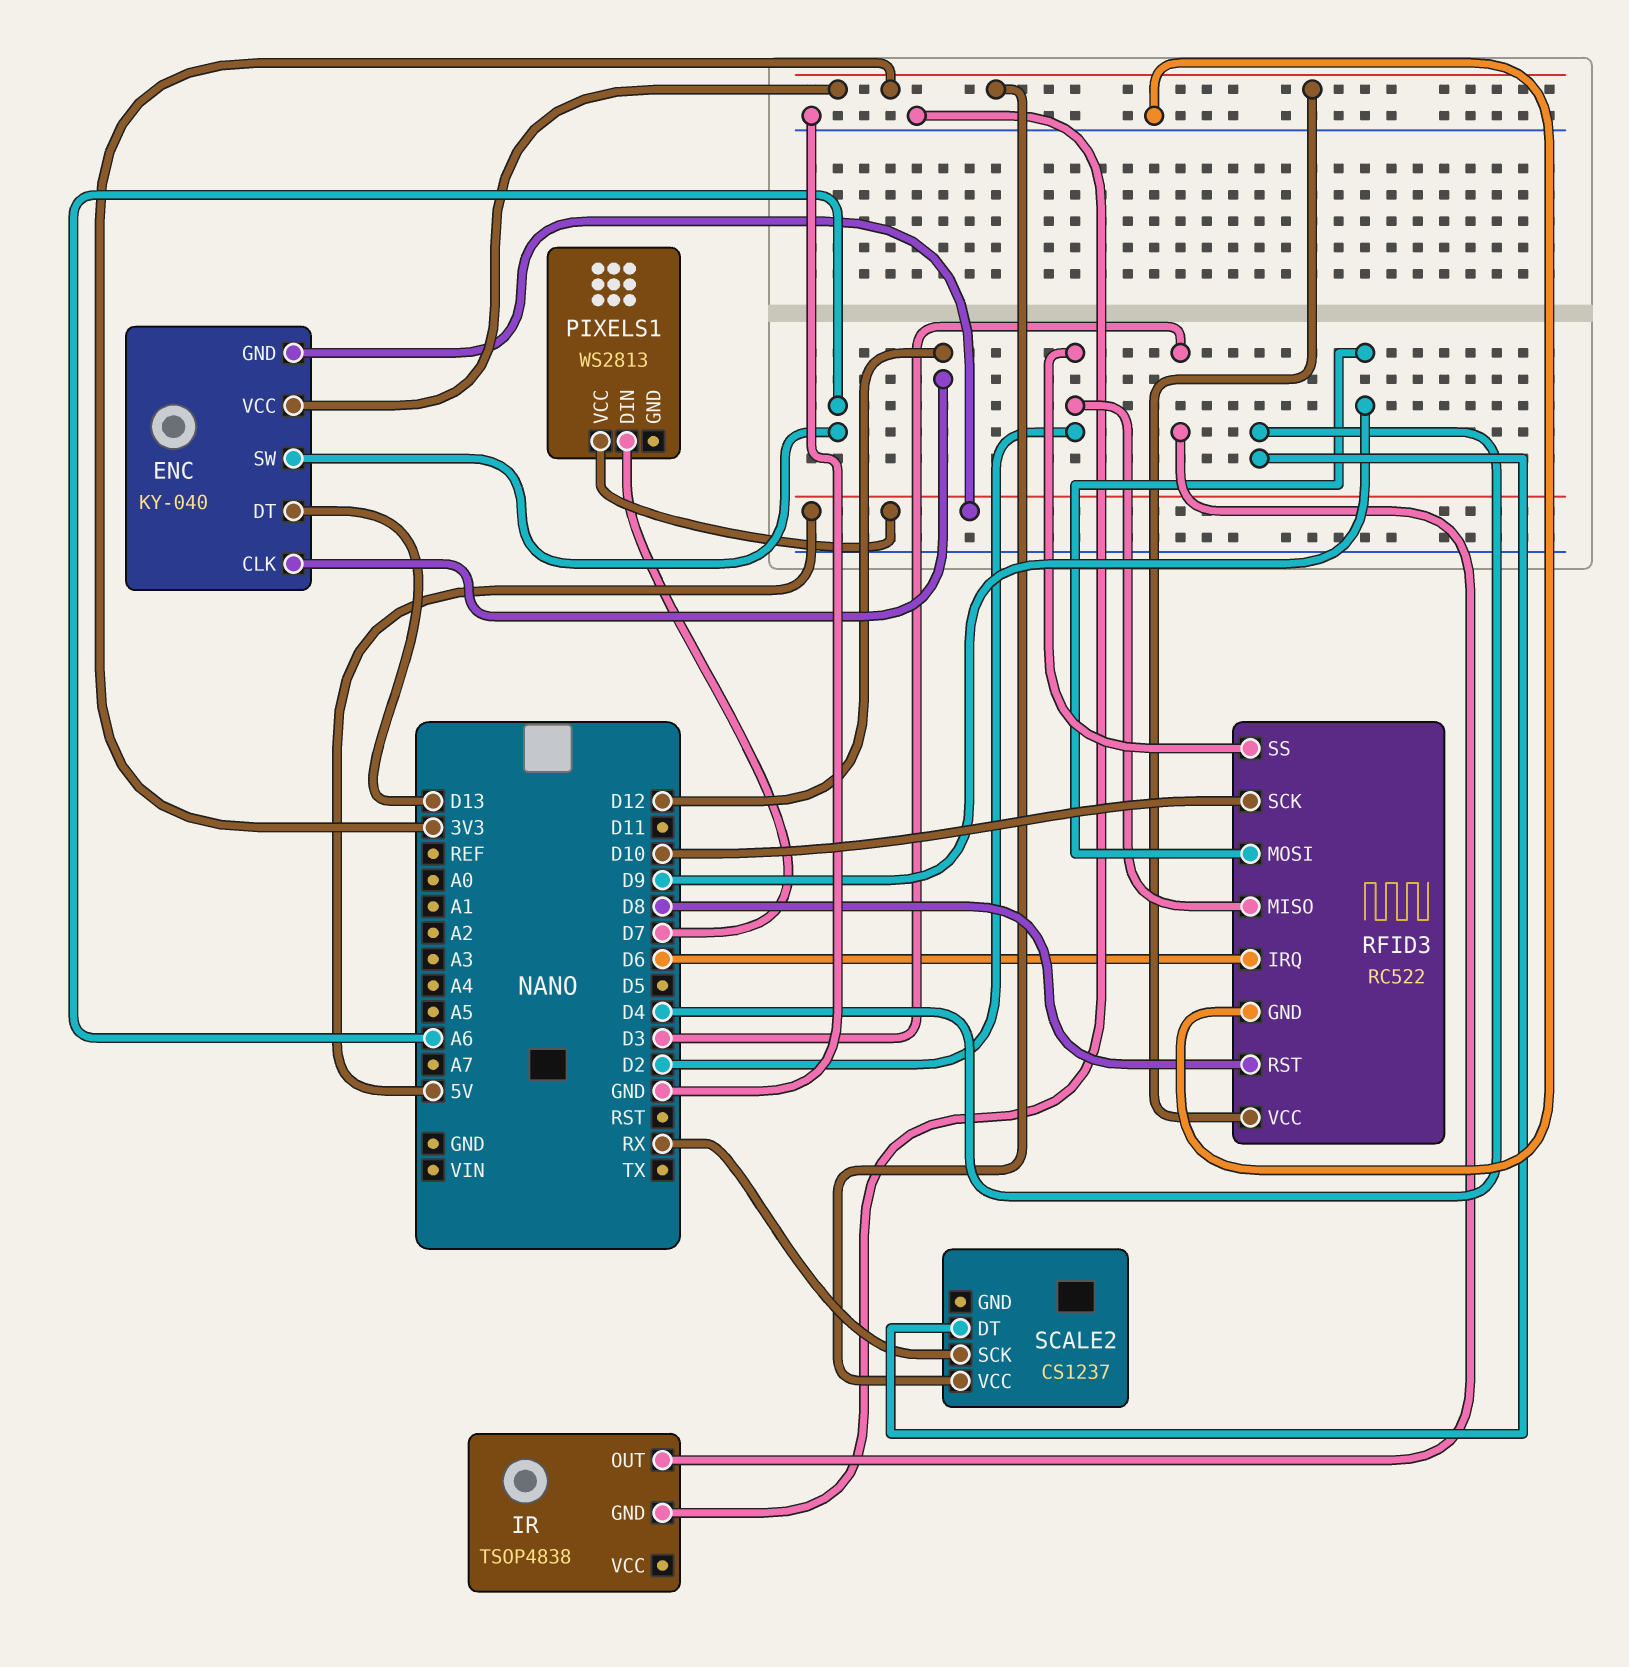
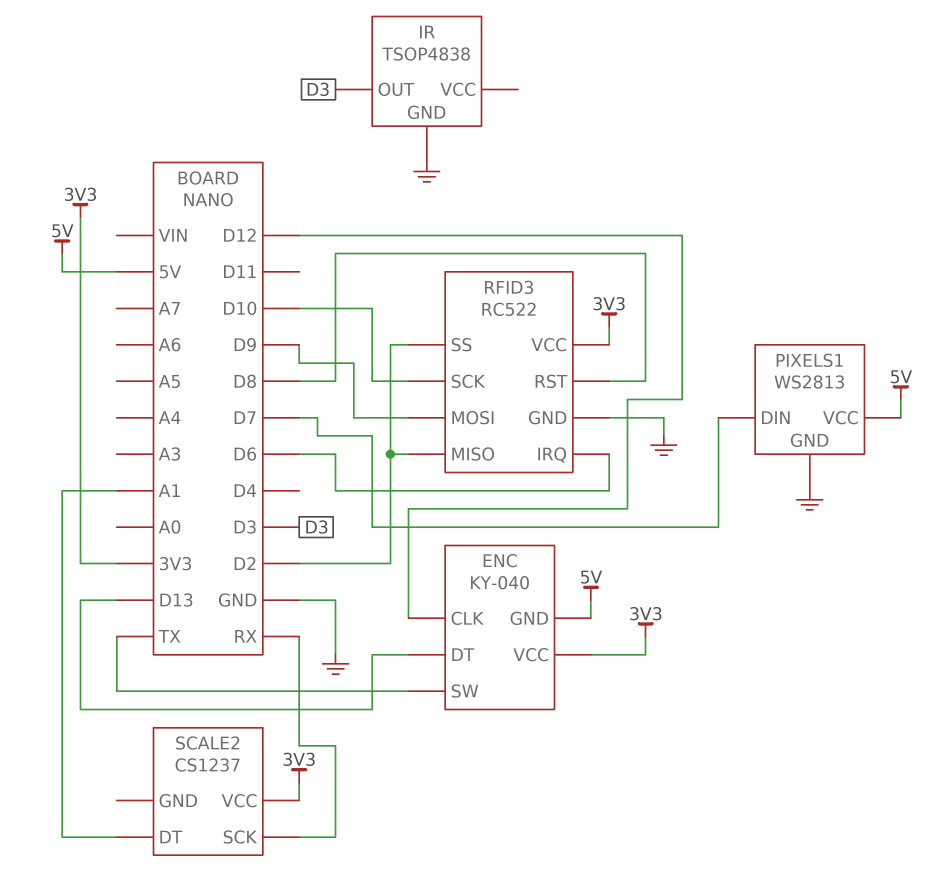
ENC pin SW: A6 -> TX
PIXELS1 pin GND: none -> GND
SCALE2 pin DT: D4 -> A1

